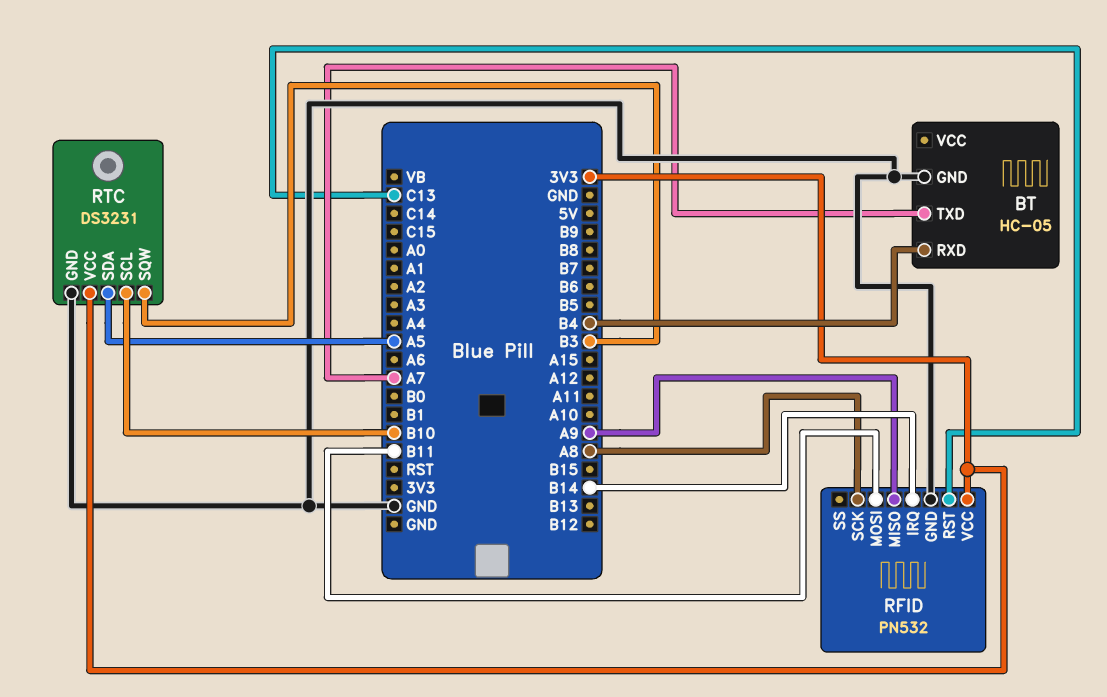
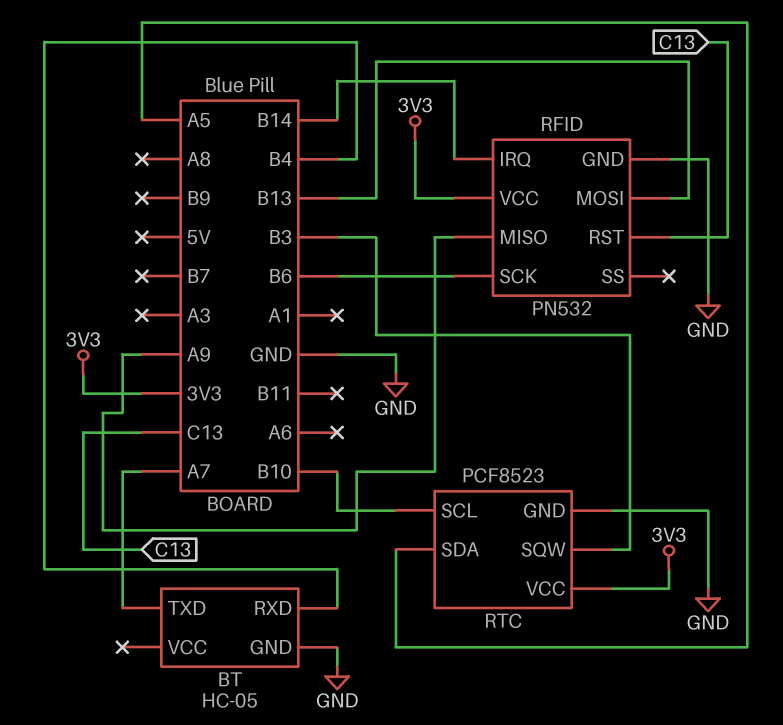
RFID pin MOSI: B11 -> B13
RFID pin SCK: A8 -> B6
RTC: DS3231 -> PCF8523

